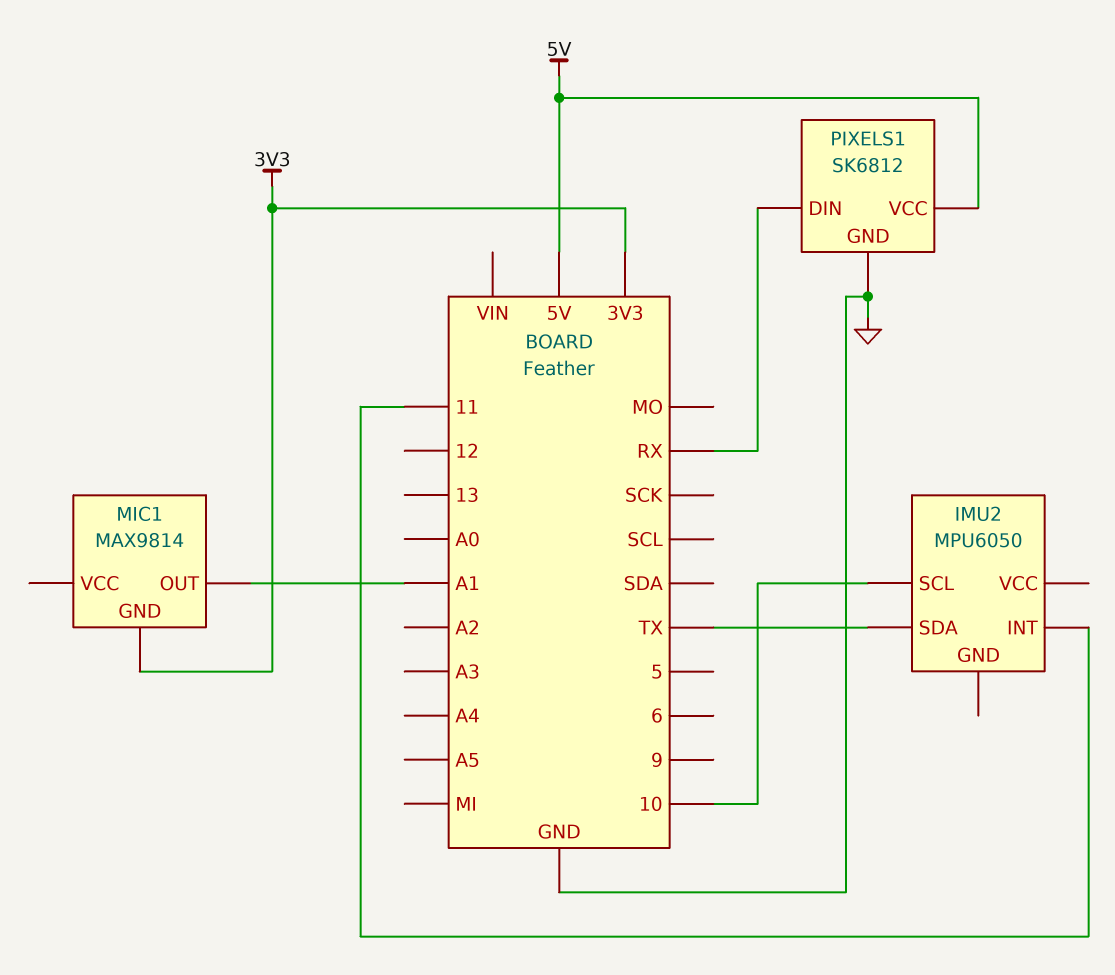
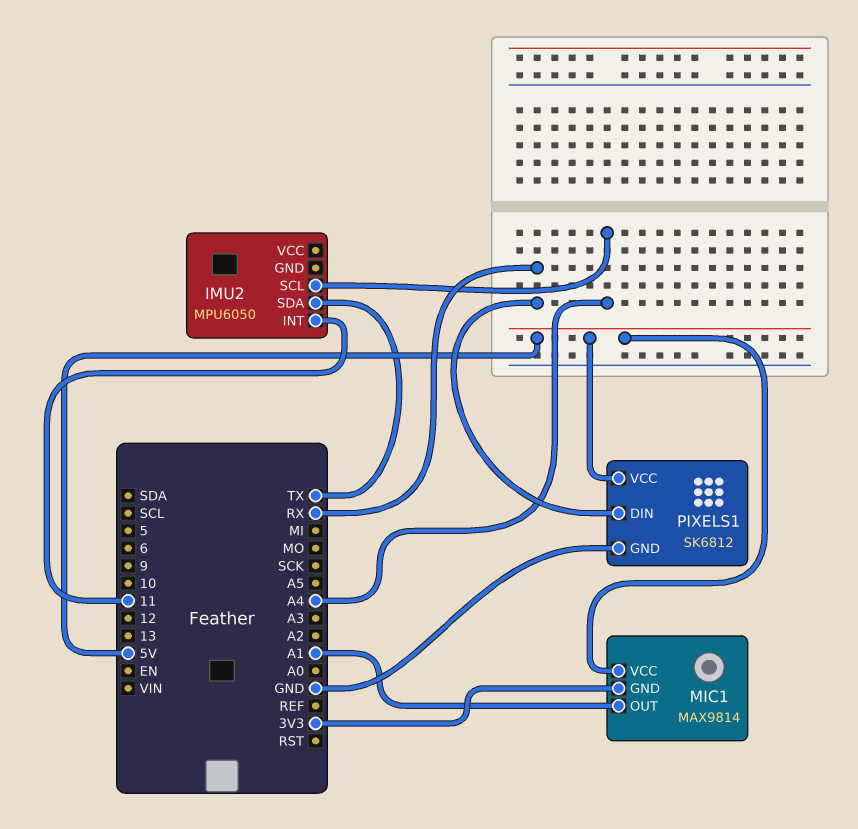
IMU2 pin SCL: 10 -> A4
MIC1 pin VCC: none -> 5V

